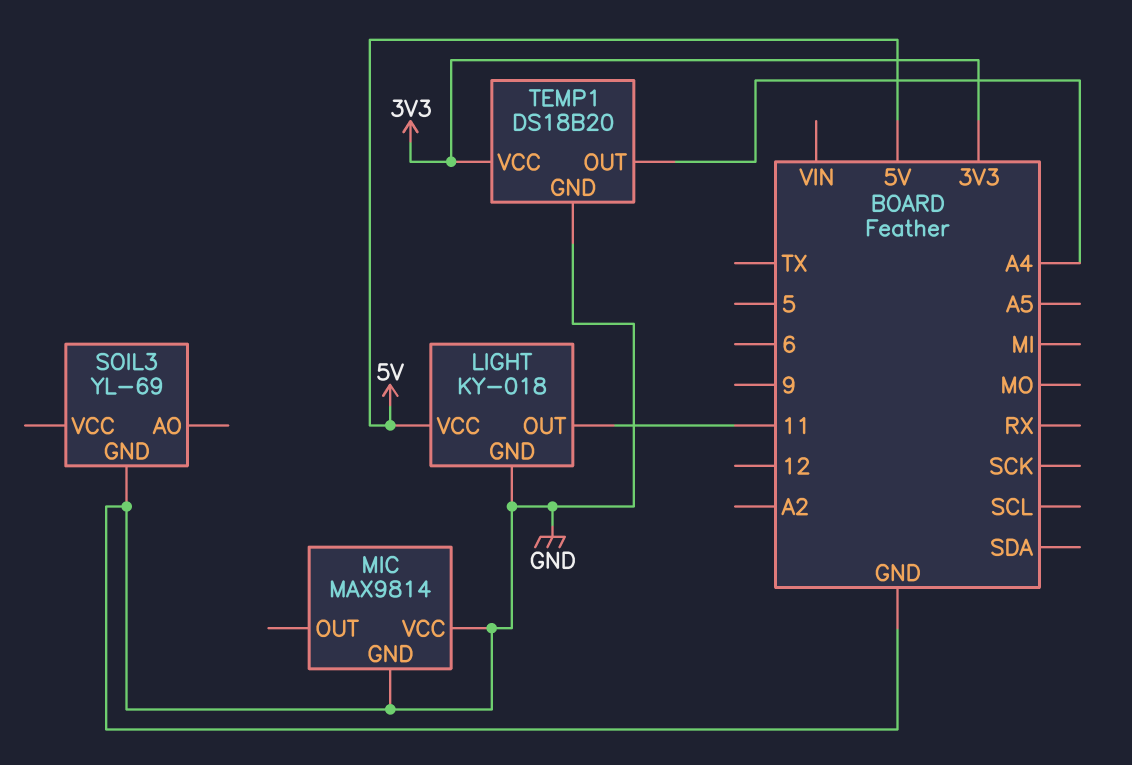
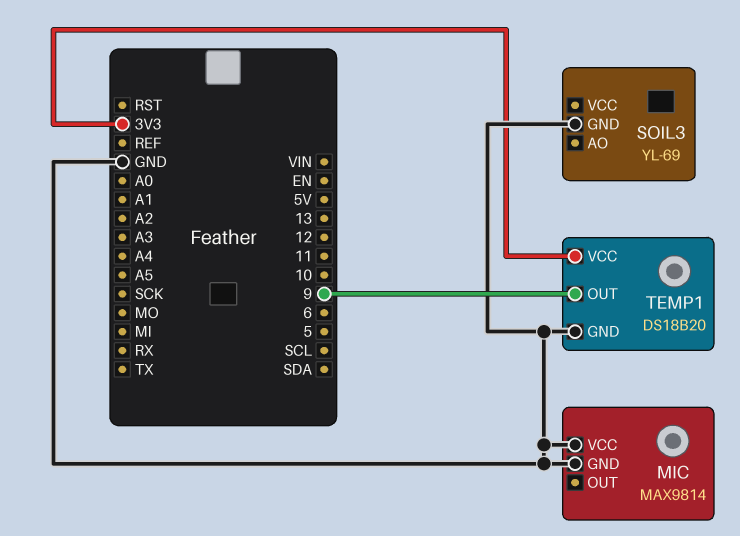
LIGHT: KY-018 -> none
LIGHT pin GND: GND -> none
LIGHT pin OUT: 11 -> none
LIGHT pin VCC: 5V -> none
TEMP1 pin OUT: A4 -> 9

